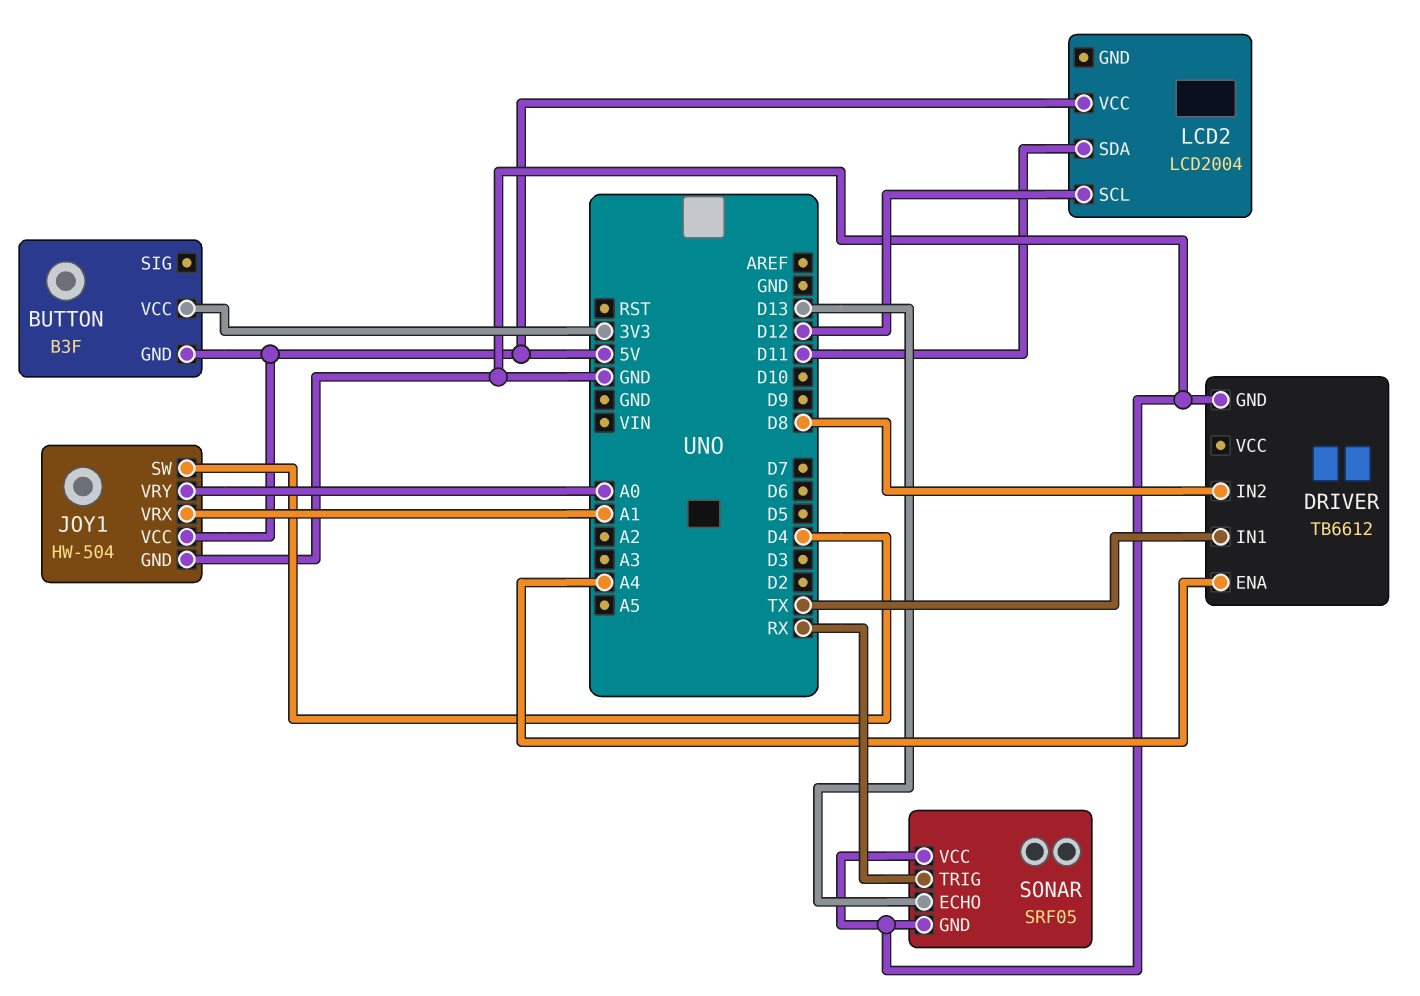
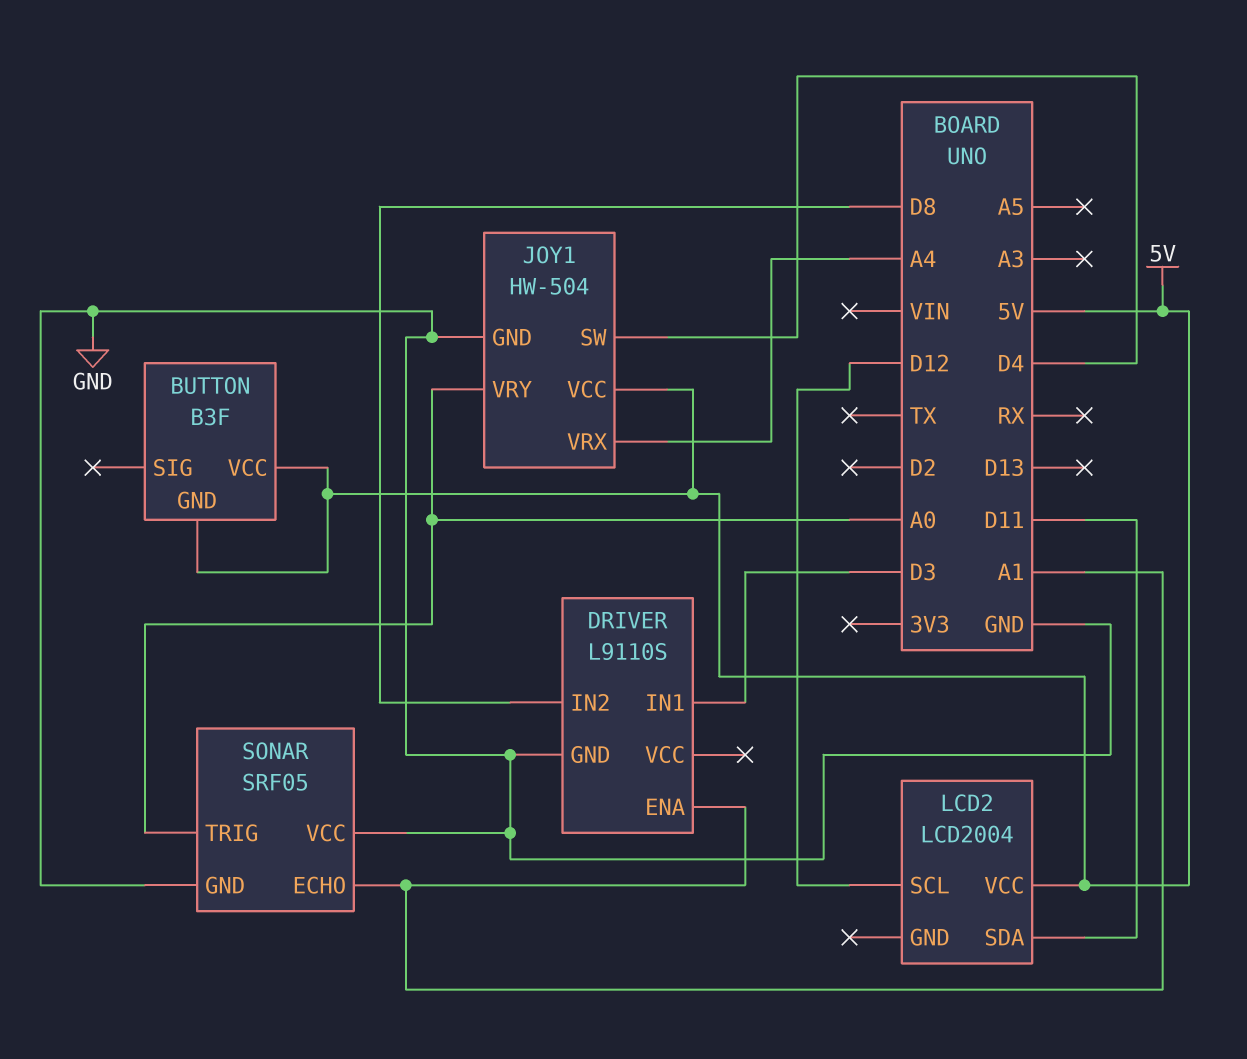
BUTTON pin VCC: 3V3 -> 5V
DRIVER: TB6612 -> L9110S
DRIVER pin ENA: A4 -> A1
DRIVER pin IN1: TX -> D3
JOY1 pin VRX: A1 -> A4
SONAR pin ECHO: D13 -> A1
SONAR pin TRIG: RX -> A0

